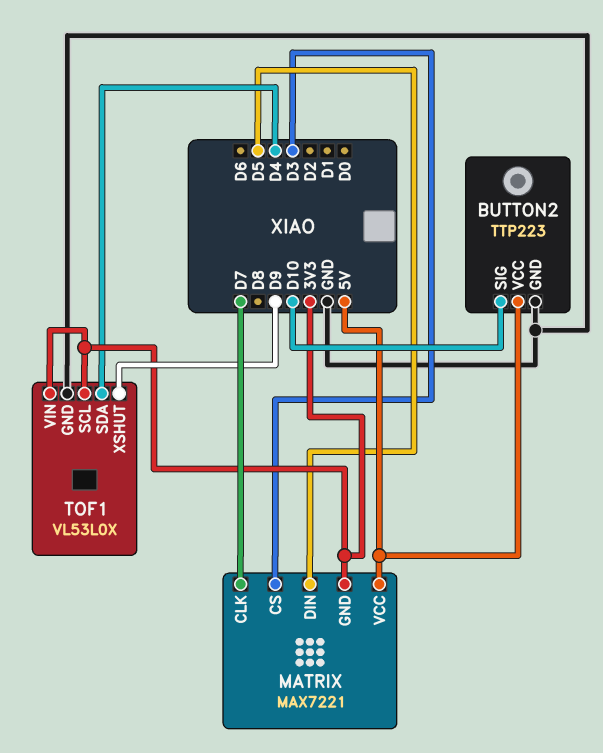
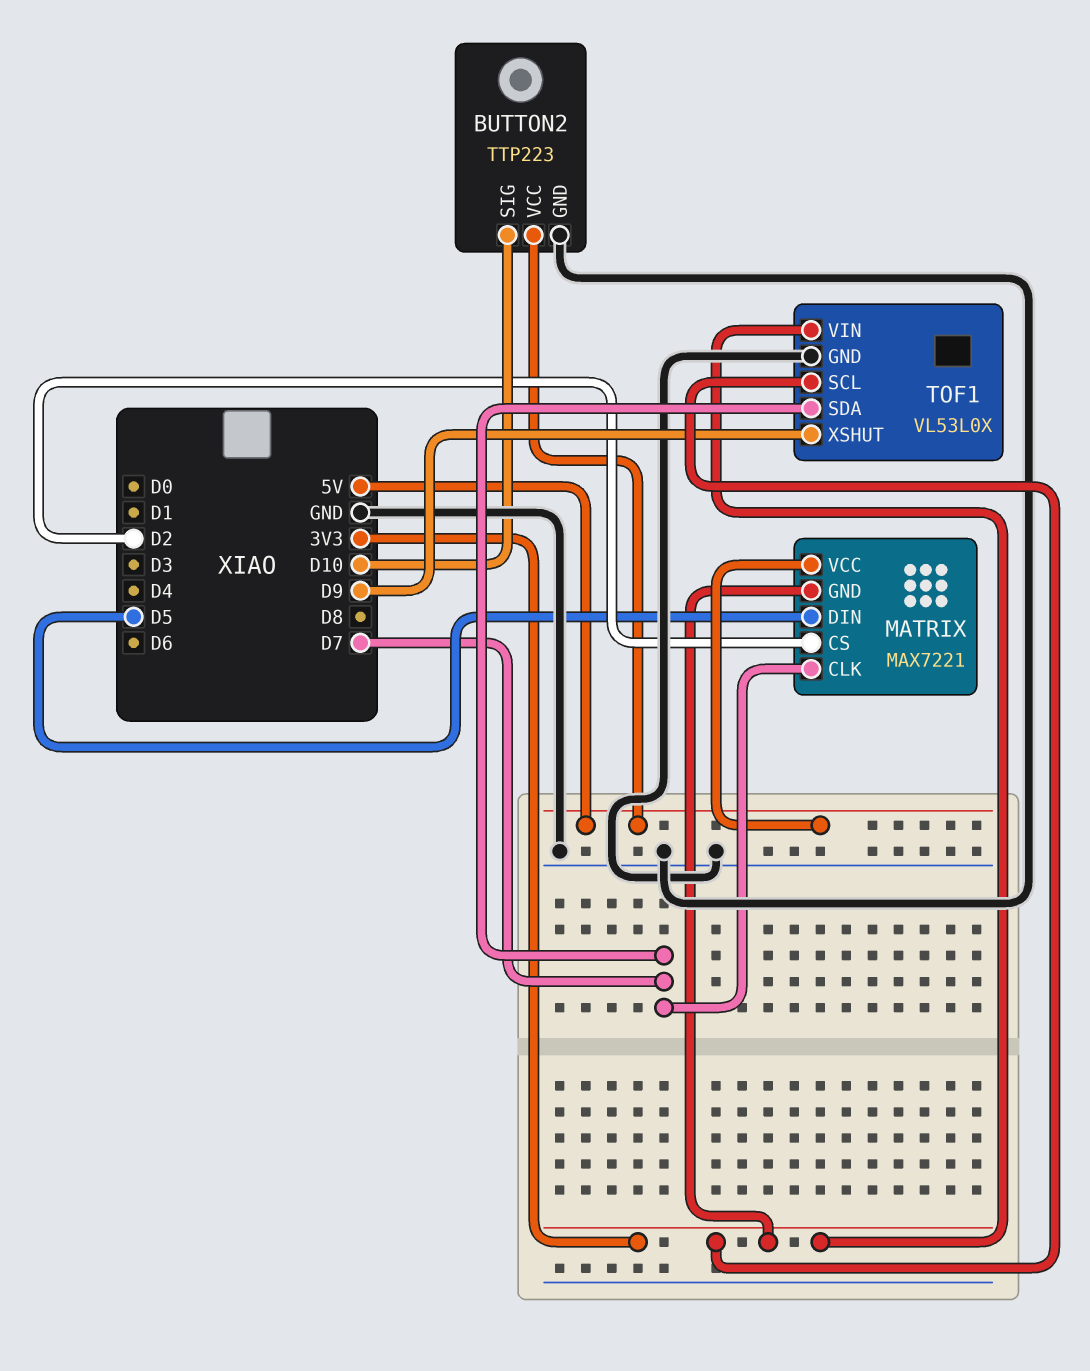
MATRIX pin CS: D3 -> D2
TOF1 pin SDA: D4 -> D7

